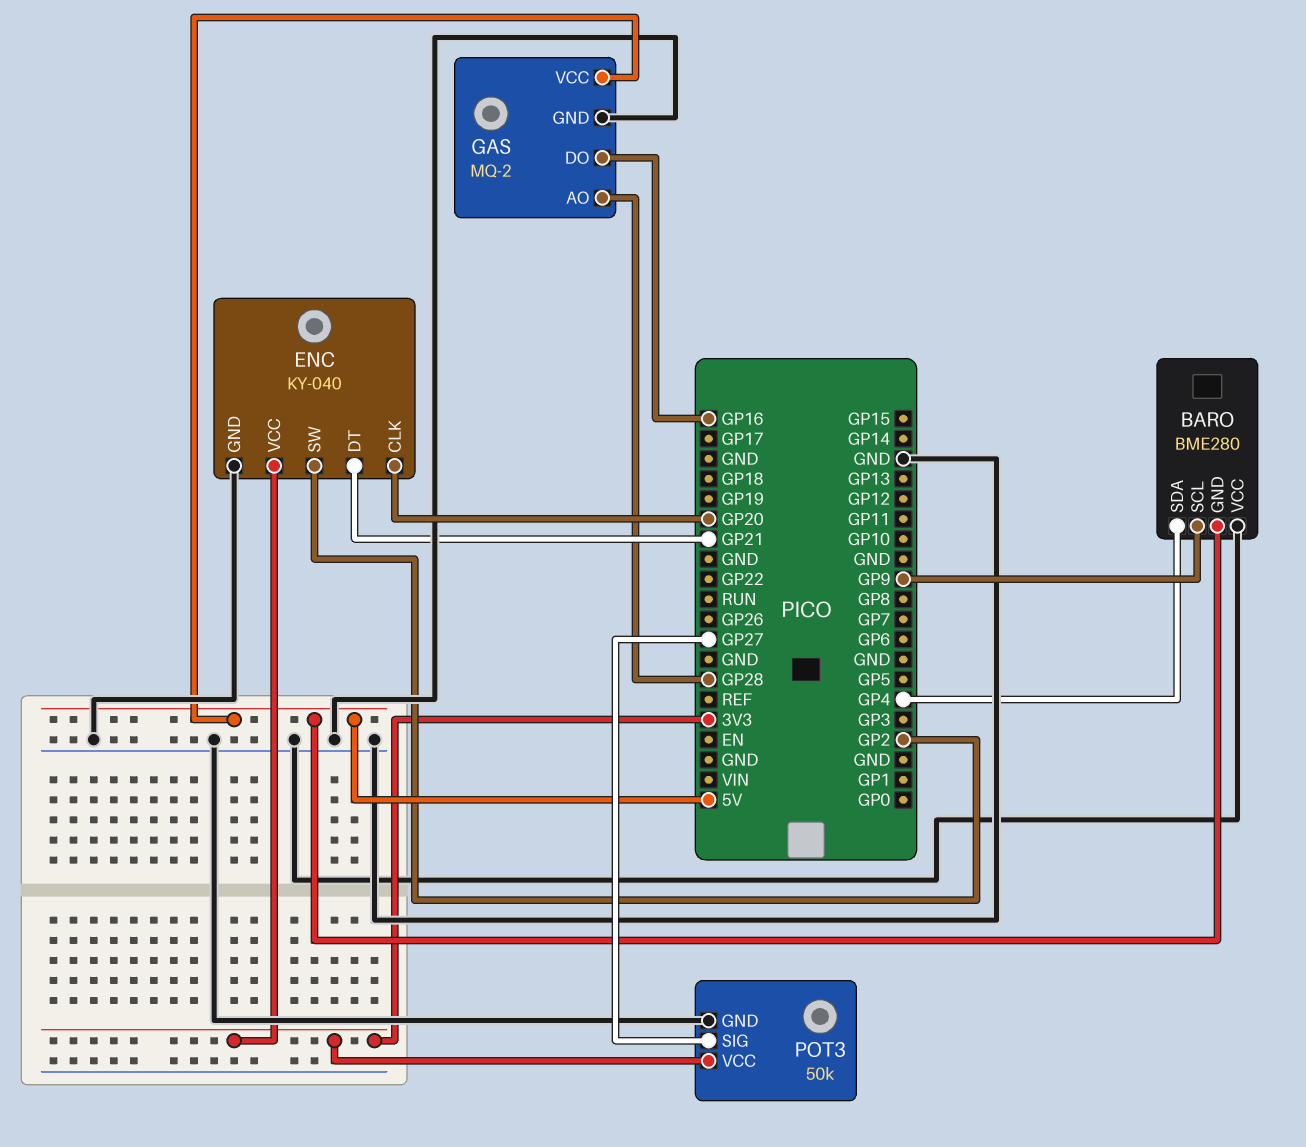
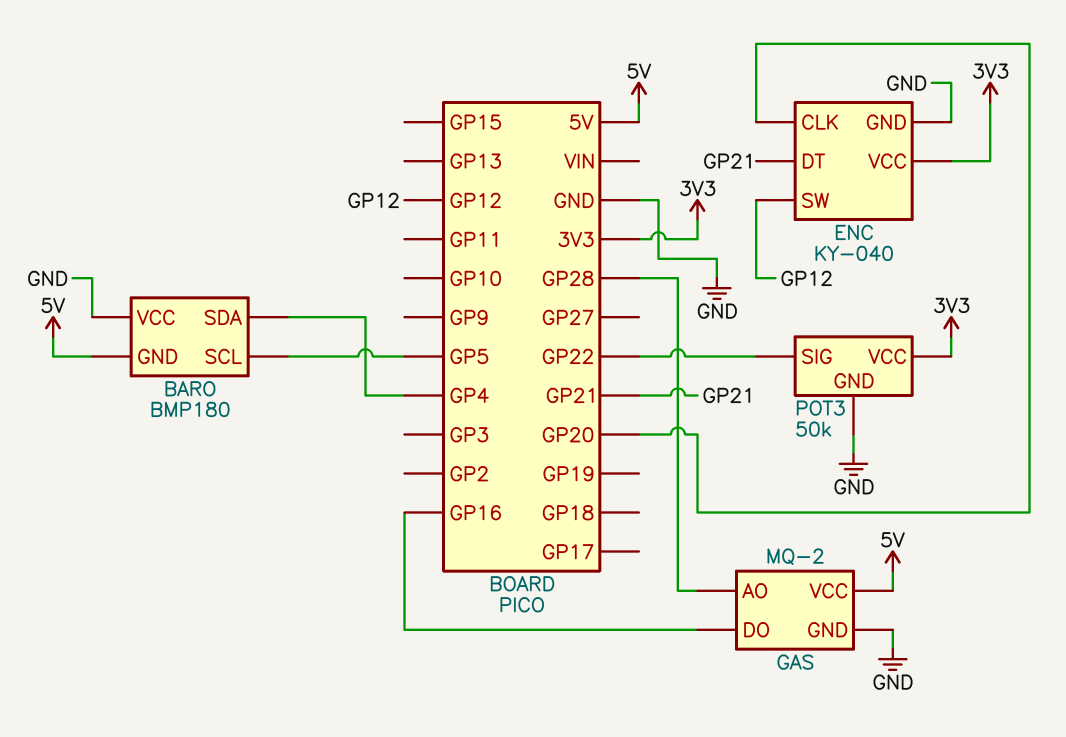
BARO: BME280 -> BMP180
BARO pin SCL: GP9 -> GP5
ENC pin SW: GP2 -> GP12
POT3 pin SIG: GP27 -> GP22

